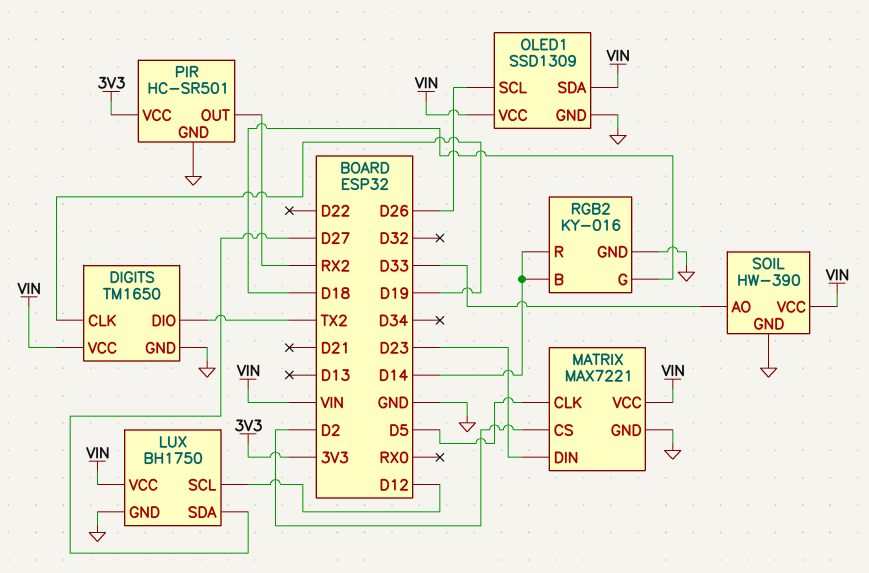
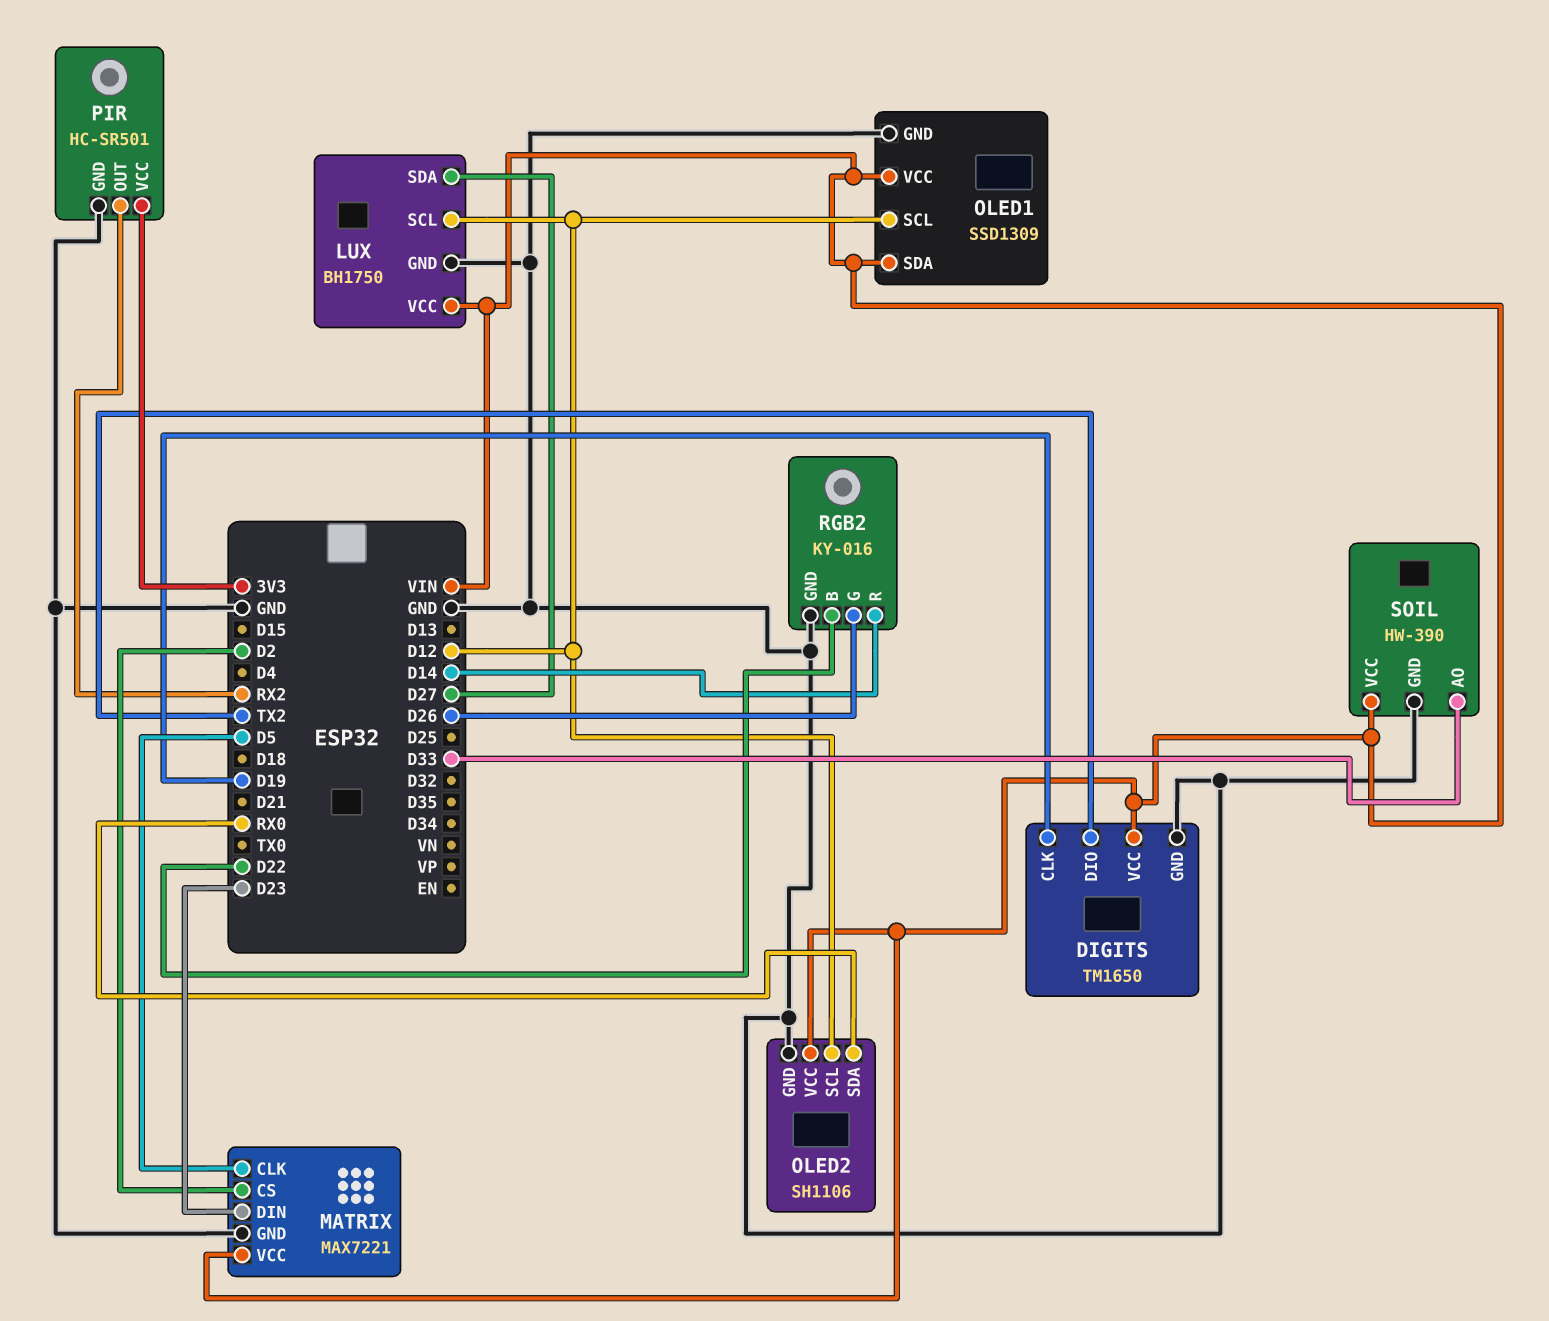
OLED1 pin SCL: D26 -> D12
OLED2: none -> SH1106
OLED2 pin GND: none -> GND
OLED2 pin SCL: none -> D12
OLED2 pin SDA: none -> RX0
OLED2 pin VCC: none -> VIN
RGB2 pin B: D14 -> D22
RGB2 pin G: D18 -> D26

